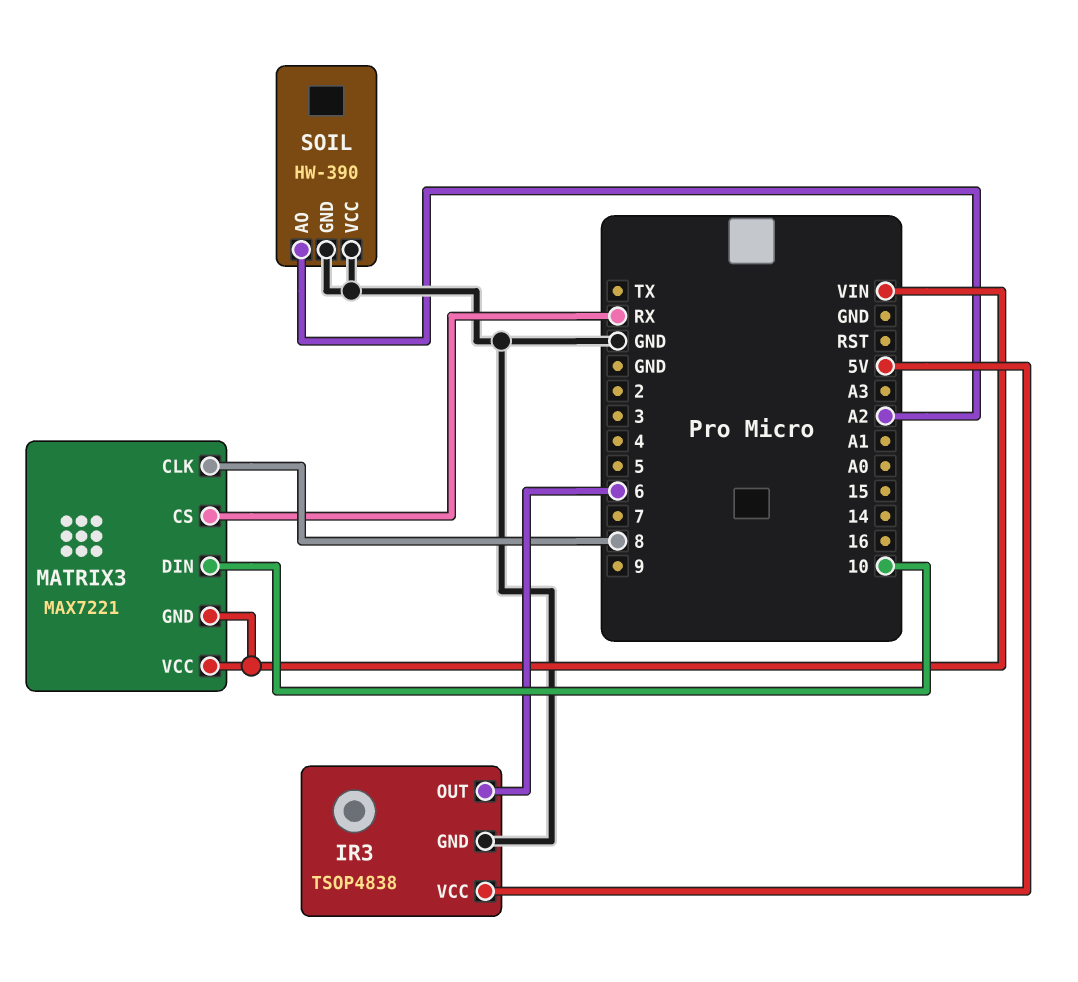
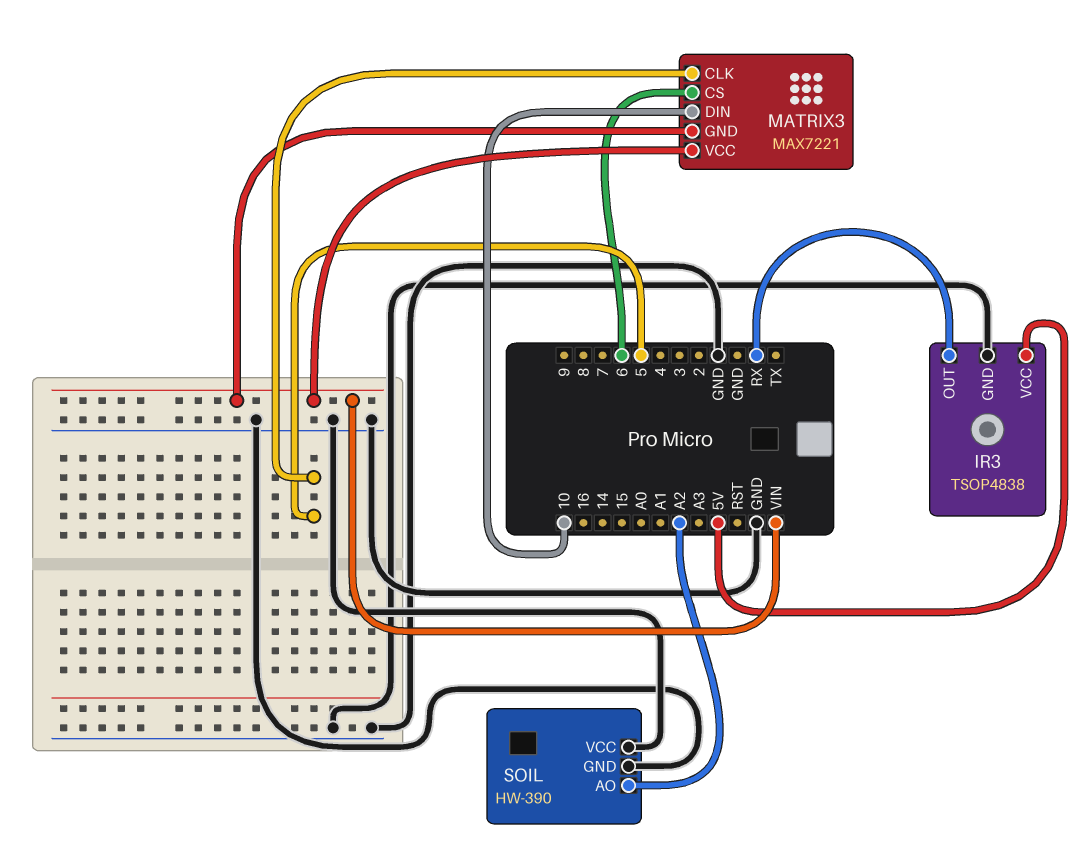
IR3 pin OUT: 6 -> RX
MATRIX3 pin CLK: 8 -> 5
MATRIX3 pin CS: RX -> 6

